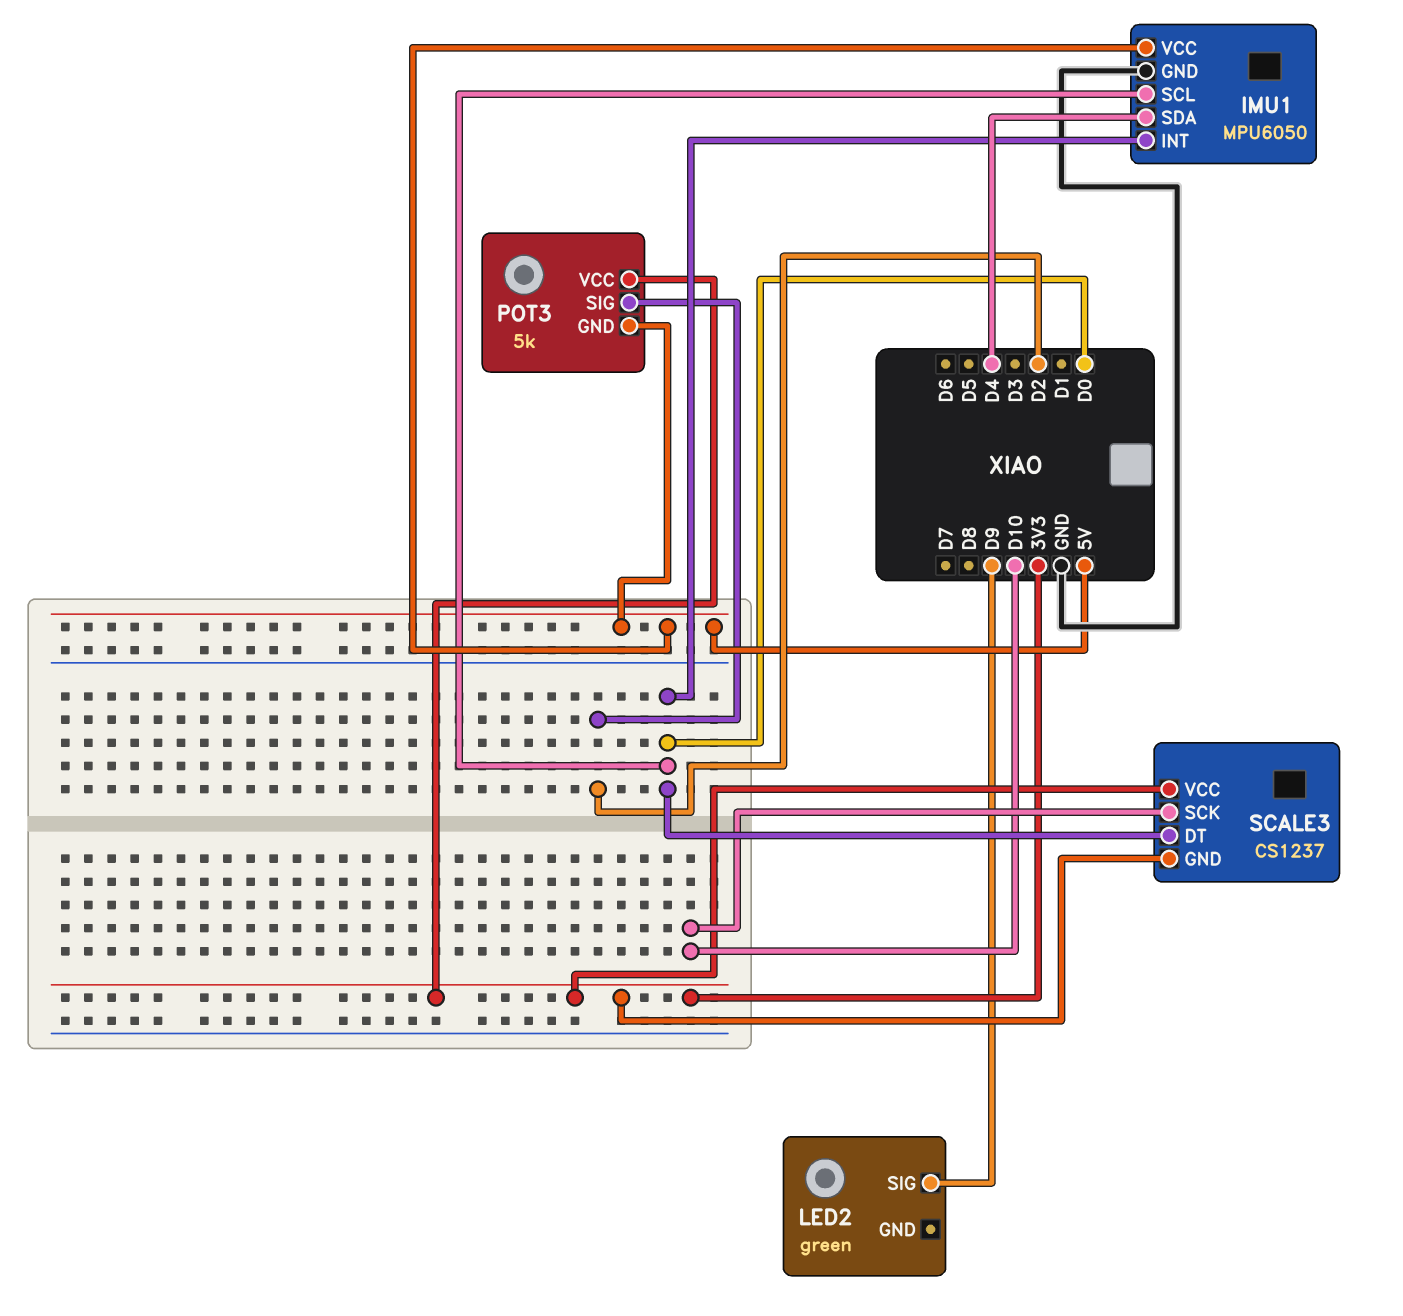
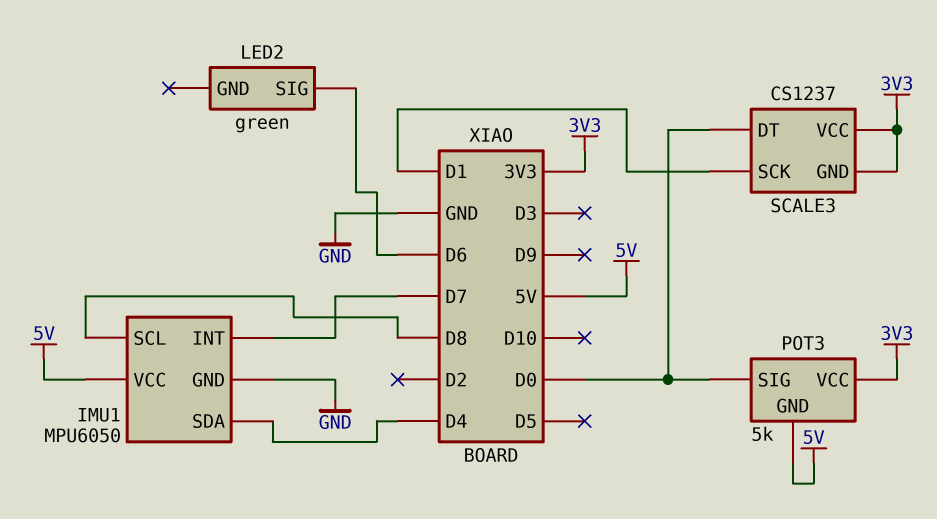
IMU1 pin INT: D0 -> D7
IMU1 pin SCL: D0 -> D8
LED2 pin SIG: D9 -> D6
POT3 pin SIG: D2 -> D0
SCALE3 pin SCK: D10 -> D1

